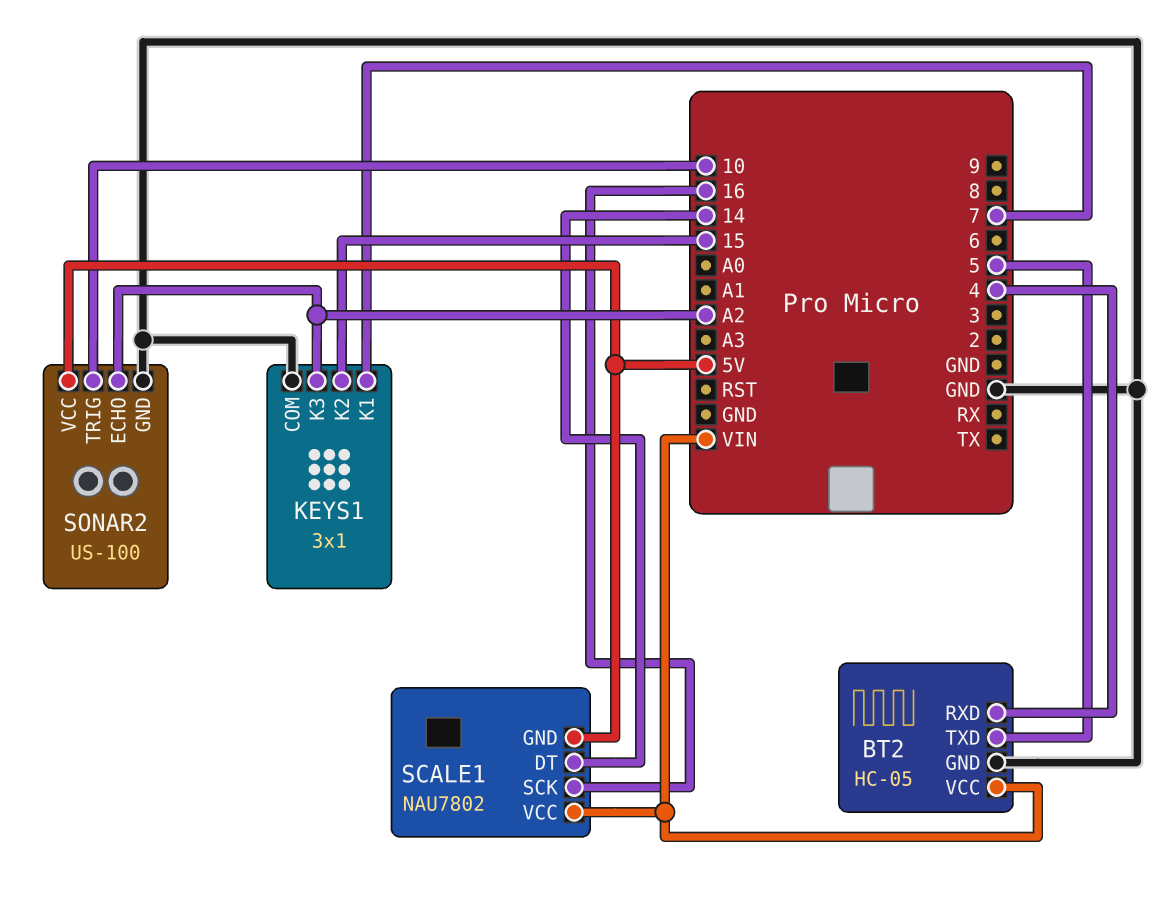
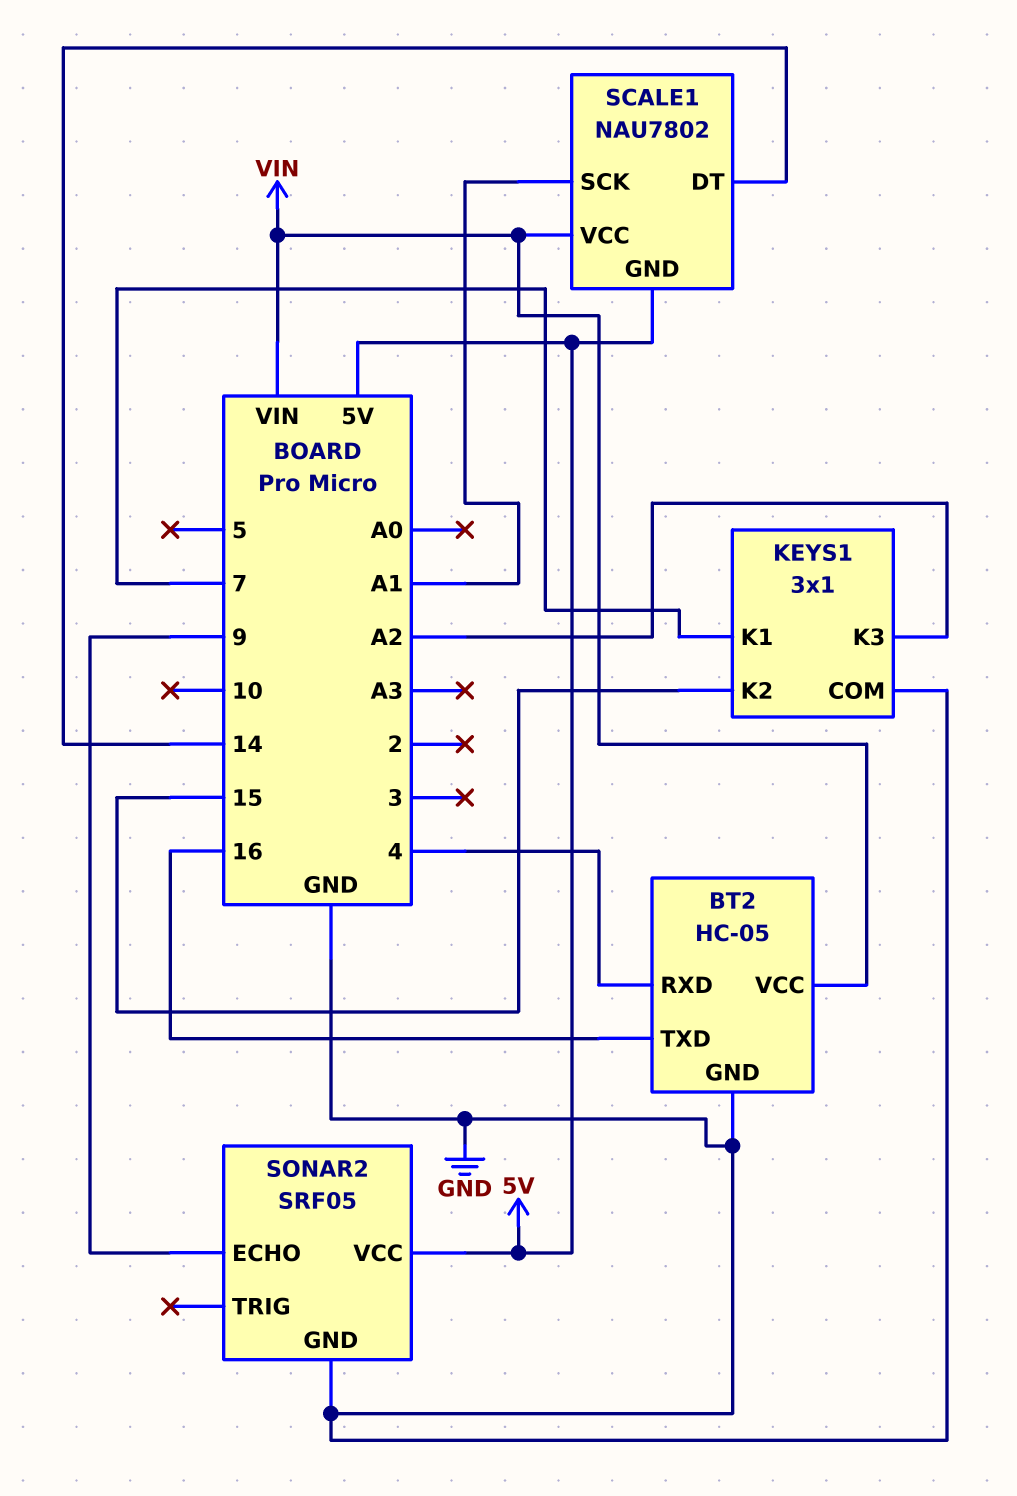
BT2 pin TXD: 5 -> 16
SCALE1 pin SCK: 16 -> A1
SONAR2: US-100 -> SRF05
SONAR2 pin ECHO: A2 -> 9
SONAR2 pin TRIG: 10 -> none

